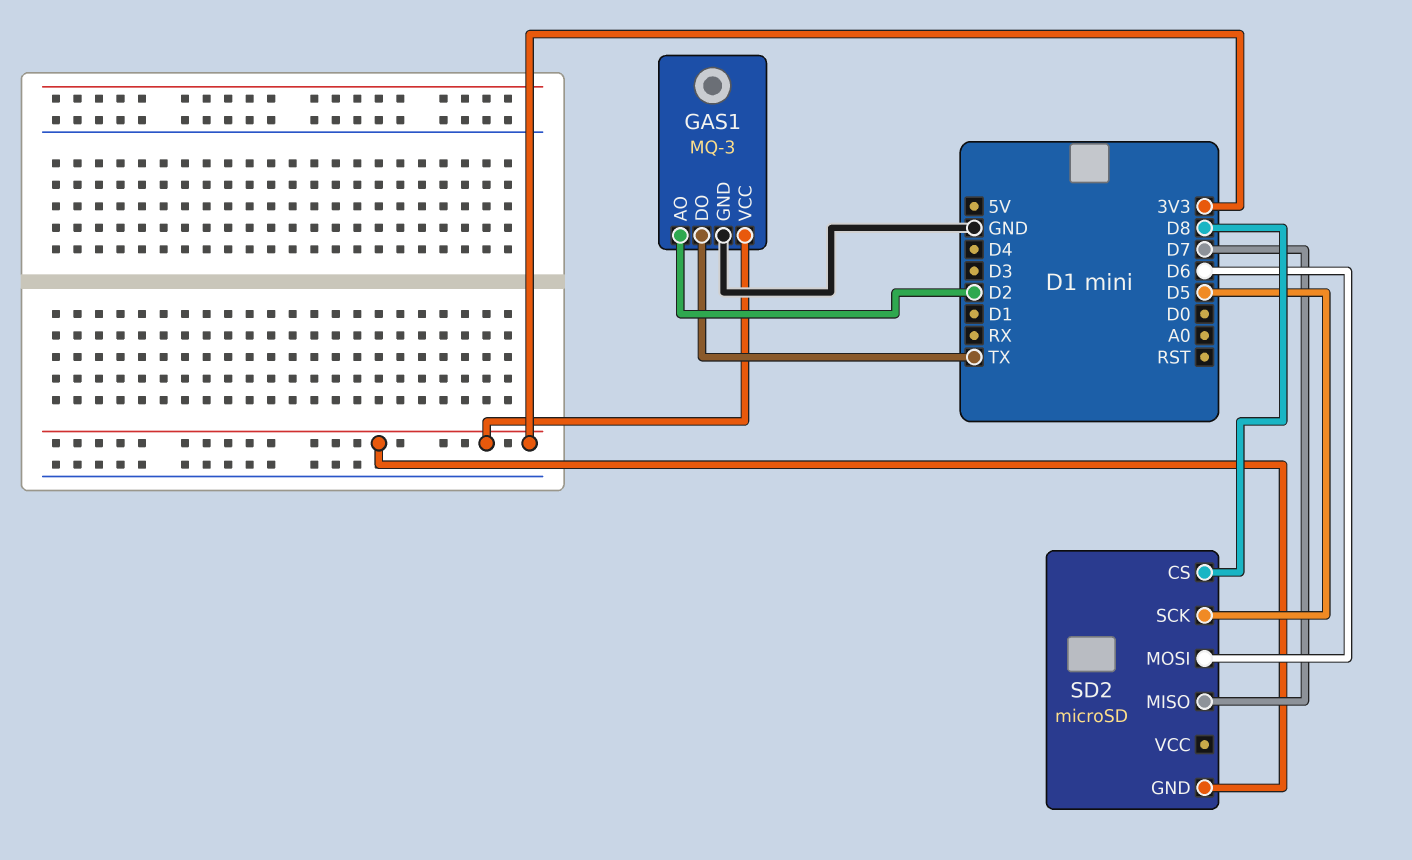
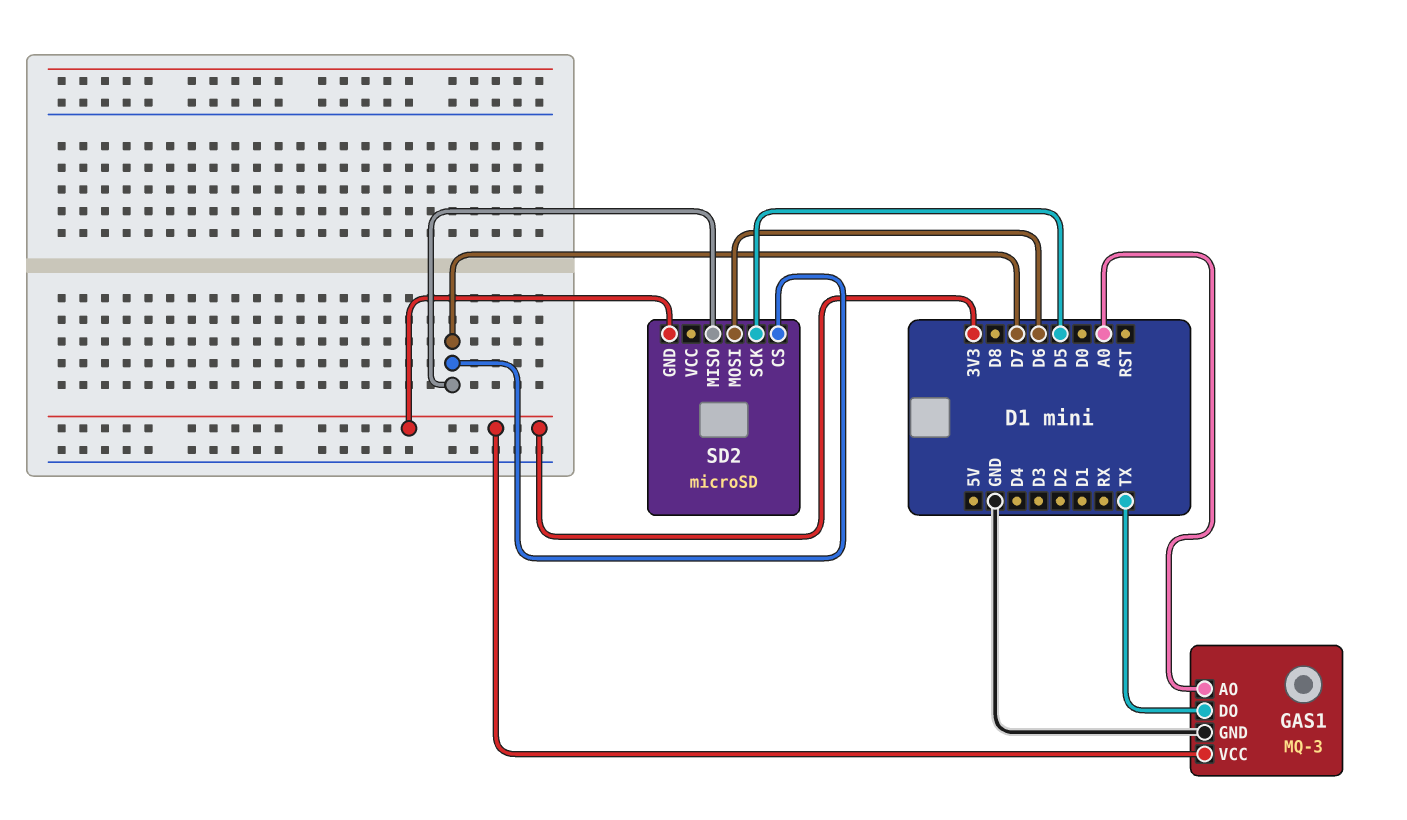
GAS1 pin AO: D2 -> A0
SD2 pin CS: D8 -> D7

